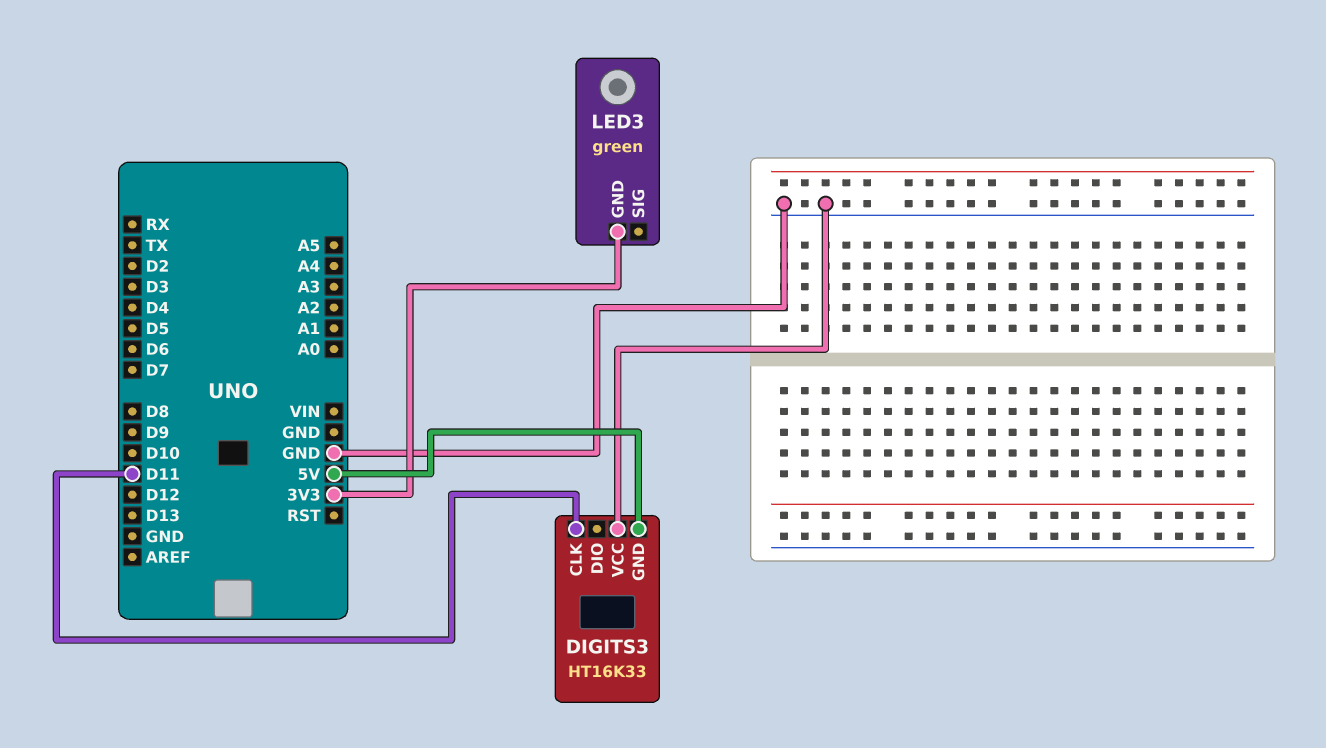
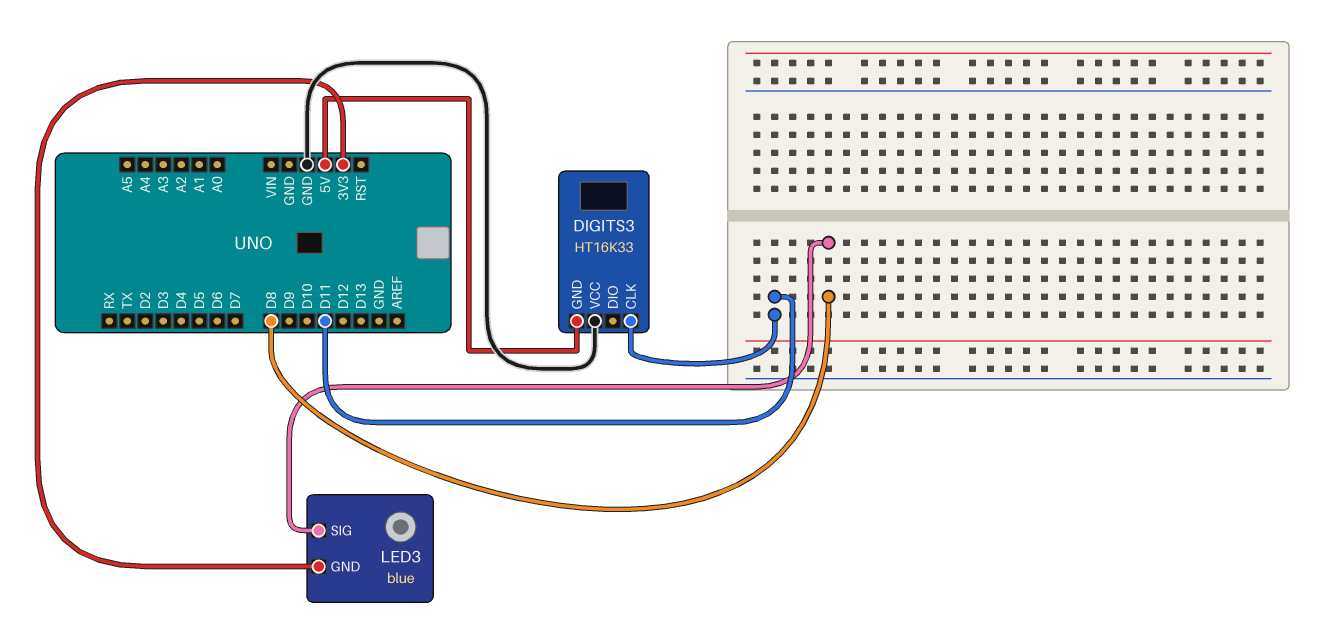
LED3: green -> blue
LED3 pin SIG: none -> D8

